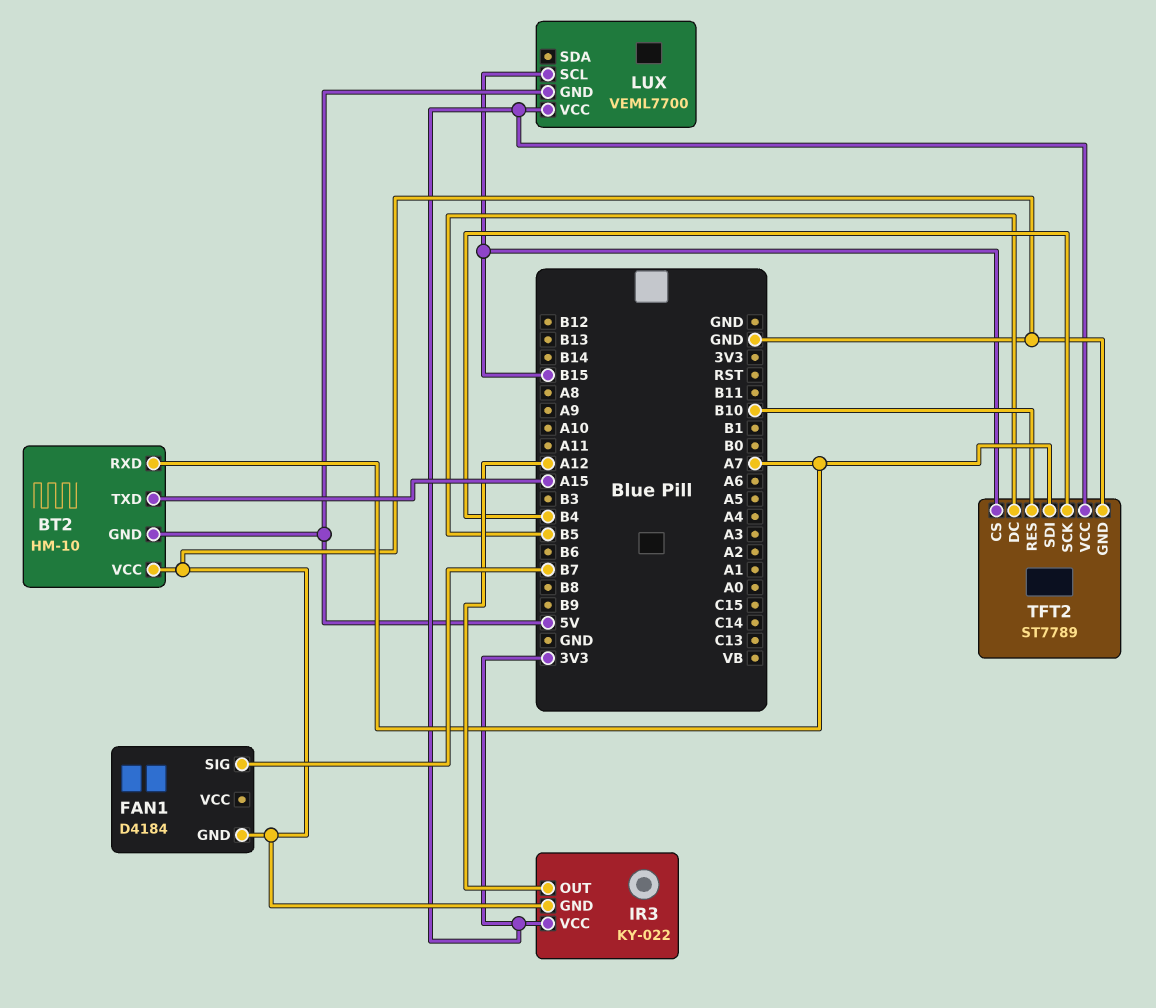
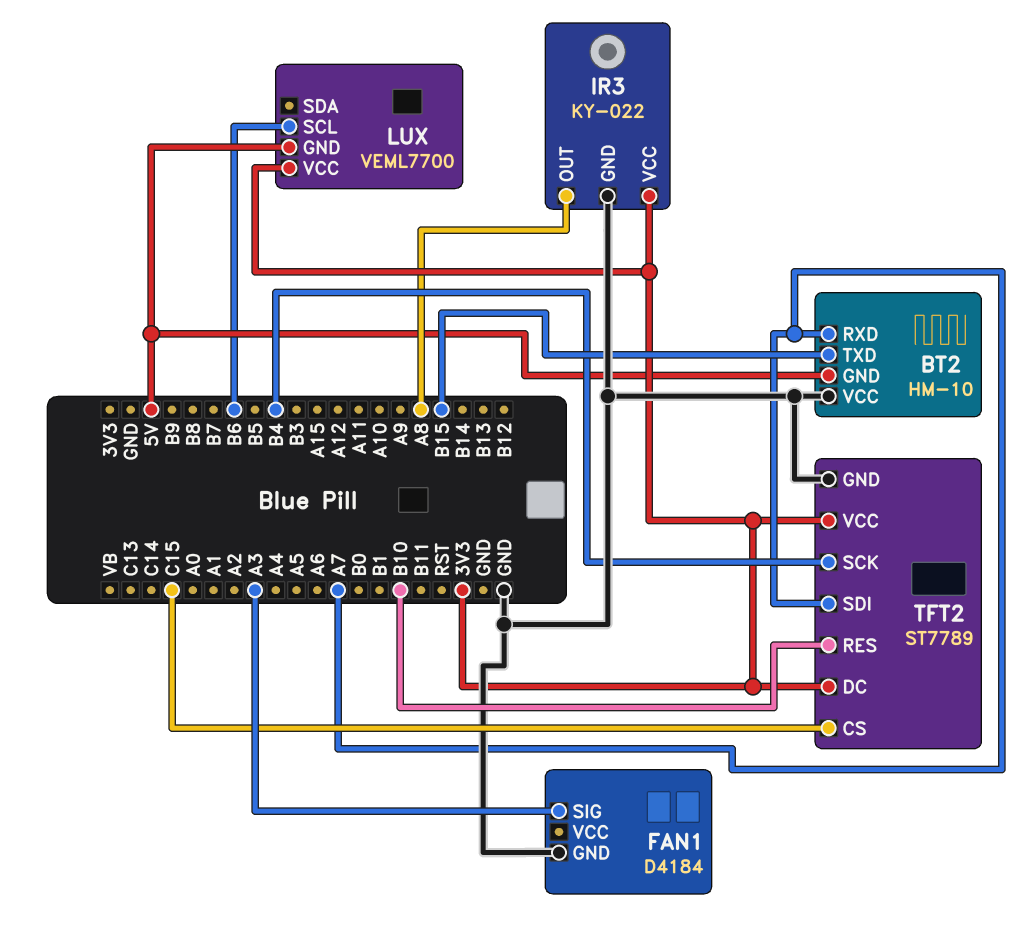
BT2 pin TXD: A15 -> B15
FAN1 pin SIG: B7 -> A3
IR3 pin OUT: A12 -> A8
LUX pin SCL: B15 -> B6
TFT2 pin CS: B15 -> C15
TFT2 pin DC: B5 -> 3V3

